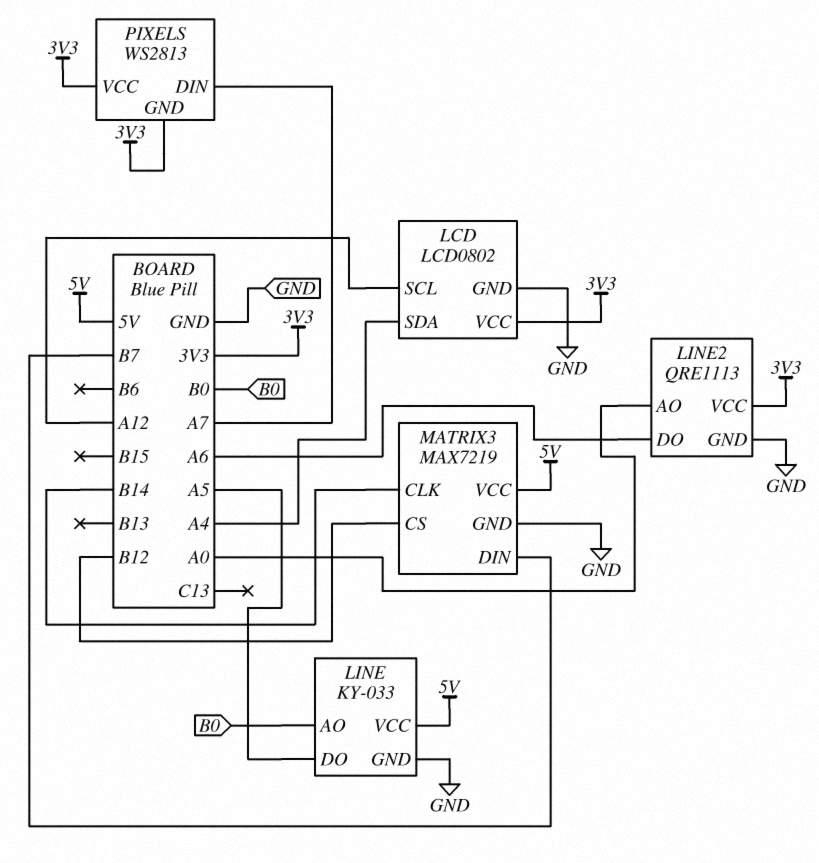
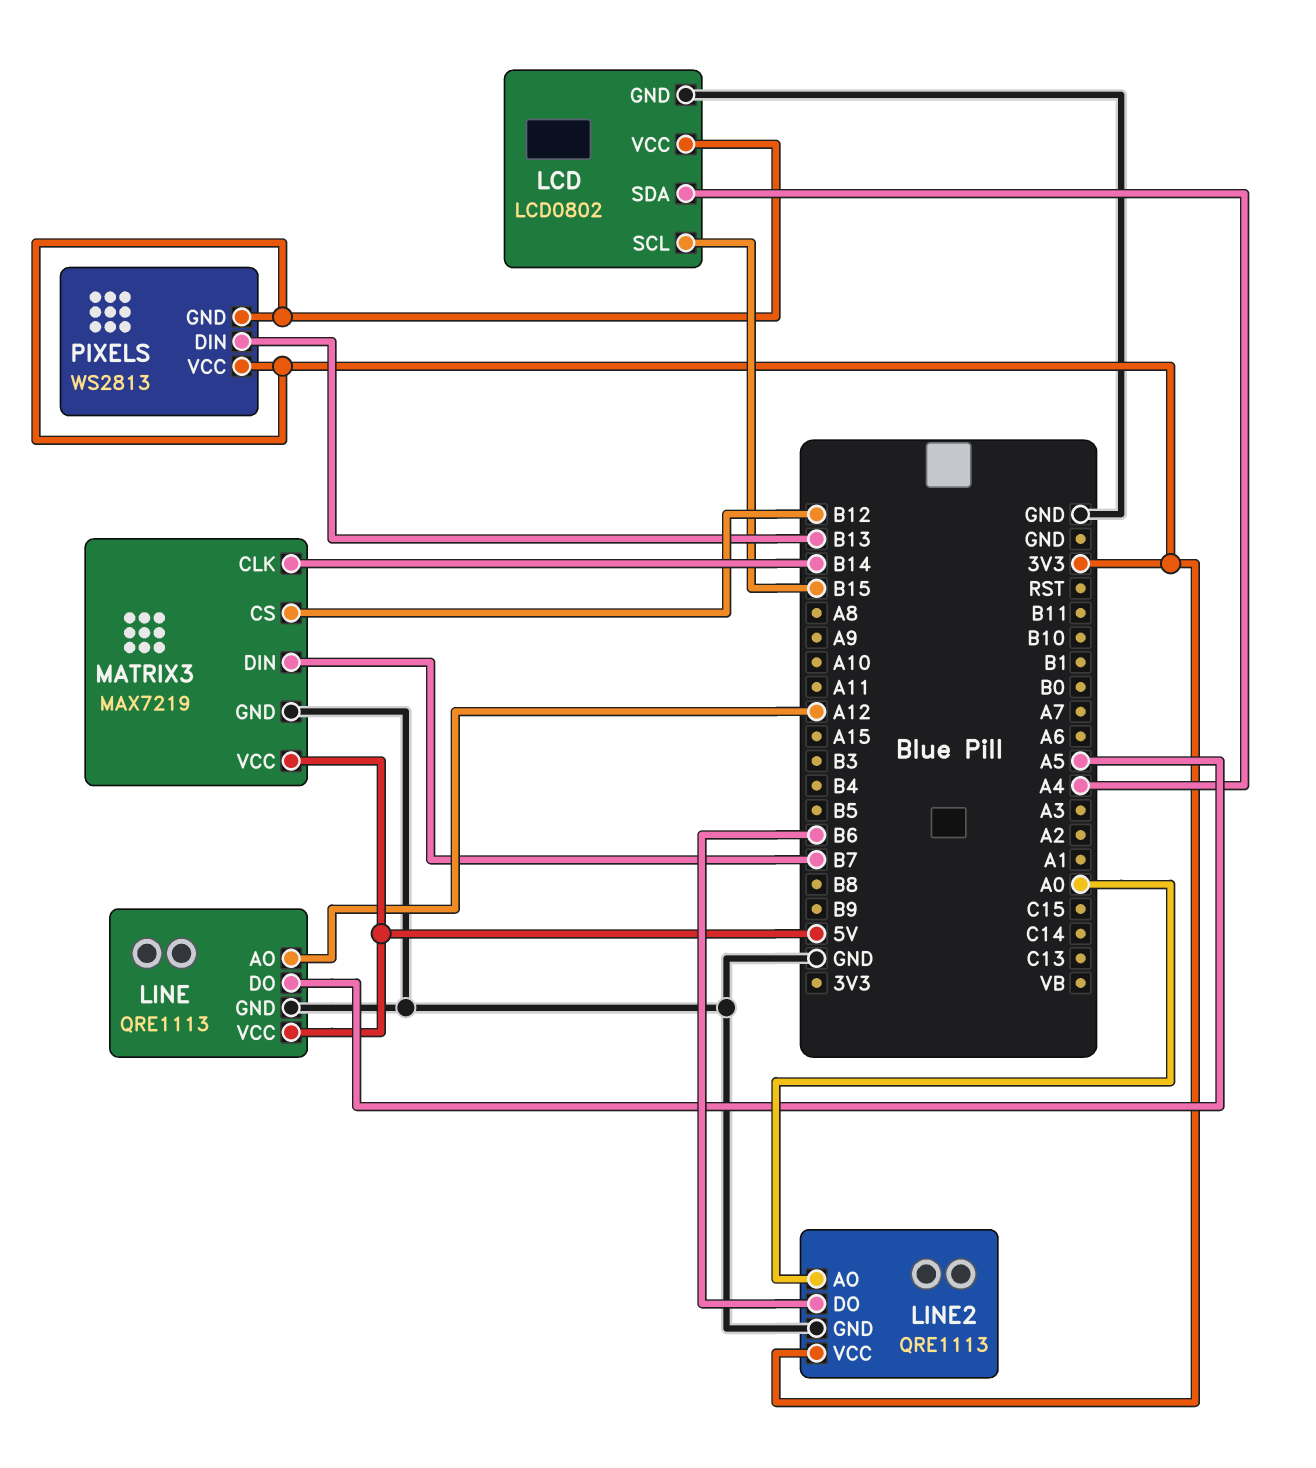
LCD pin SCL: A12 -> B15
LINE: KY-033 -> QRE1113
LINE pin AO: B0 -> A12
LINE2 pin DO: A6 -> B6
PIXELS pin DIN: A7 -> B13

